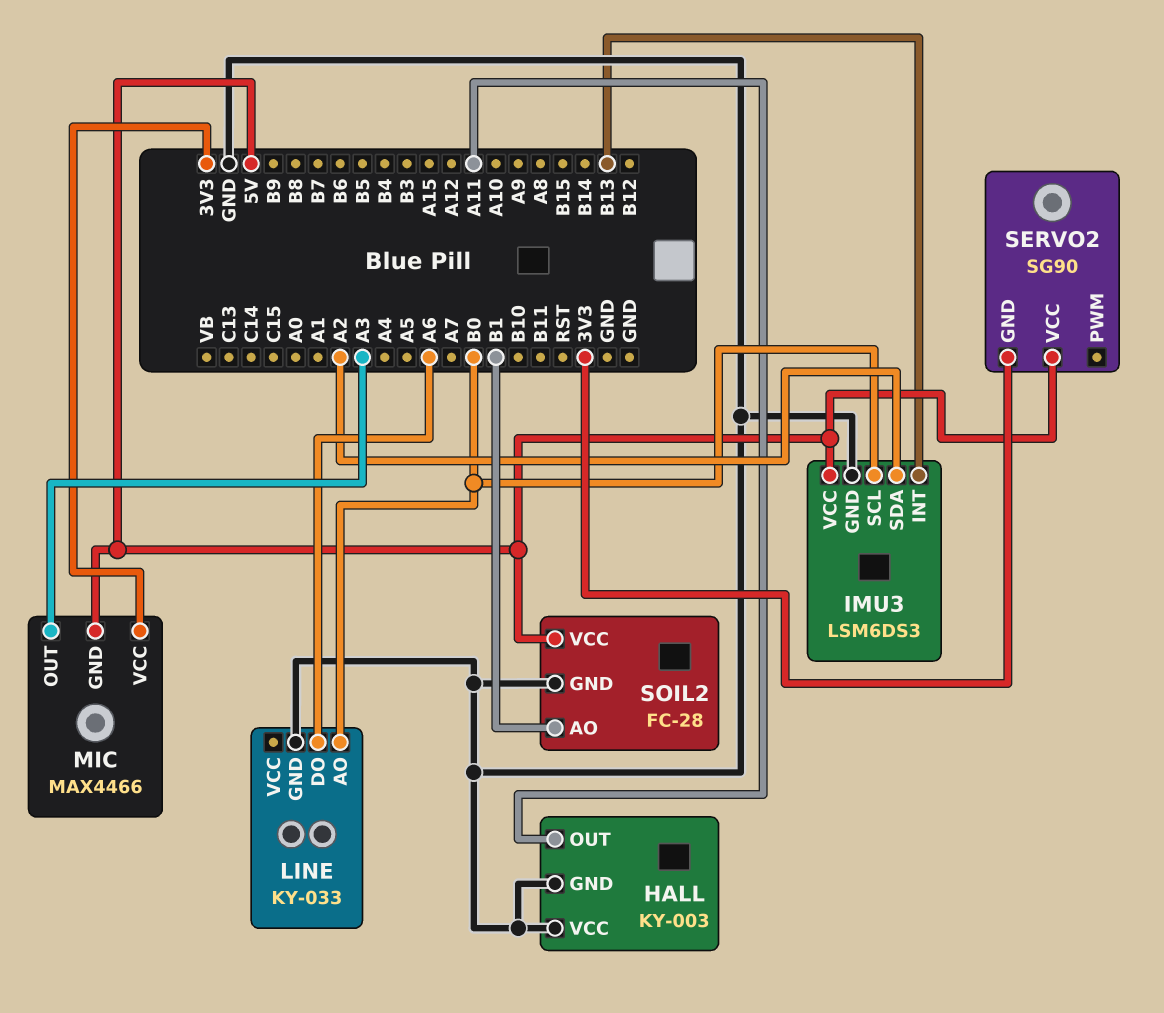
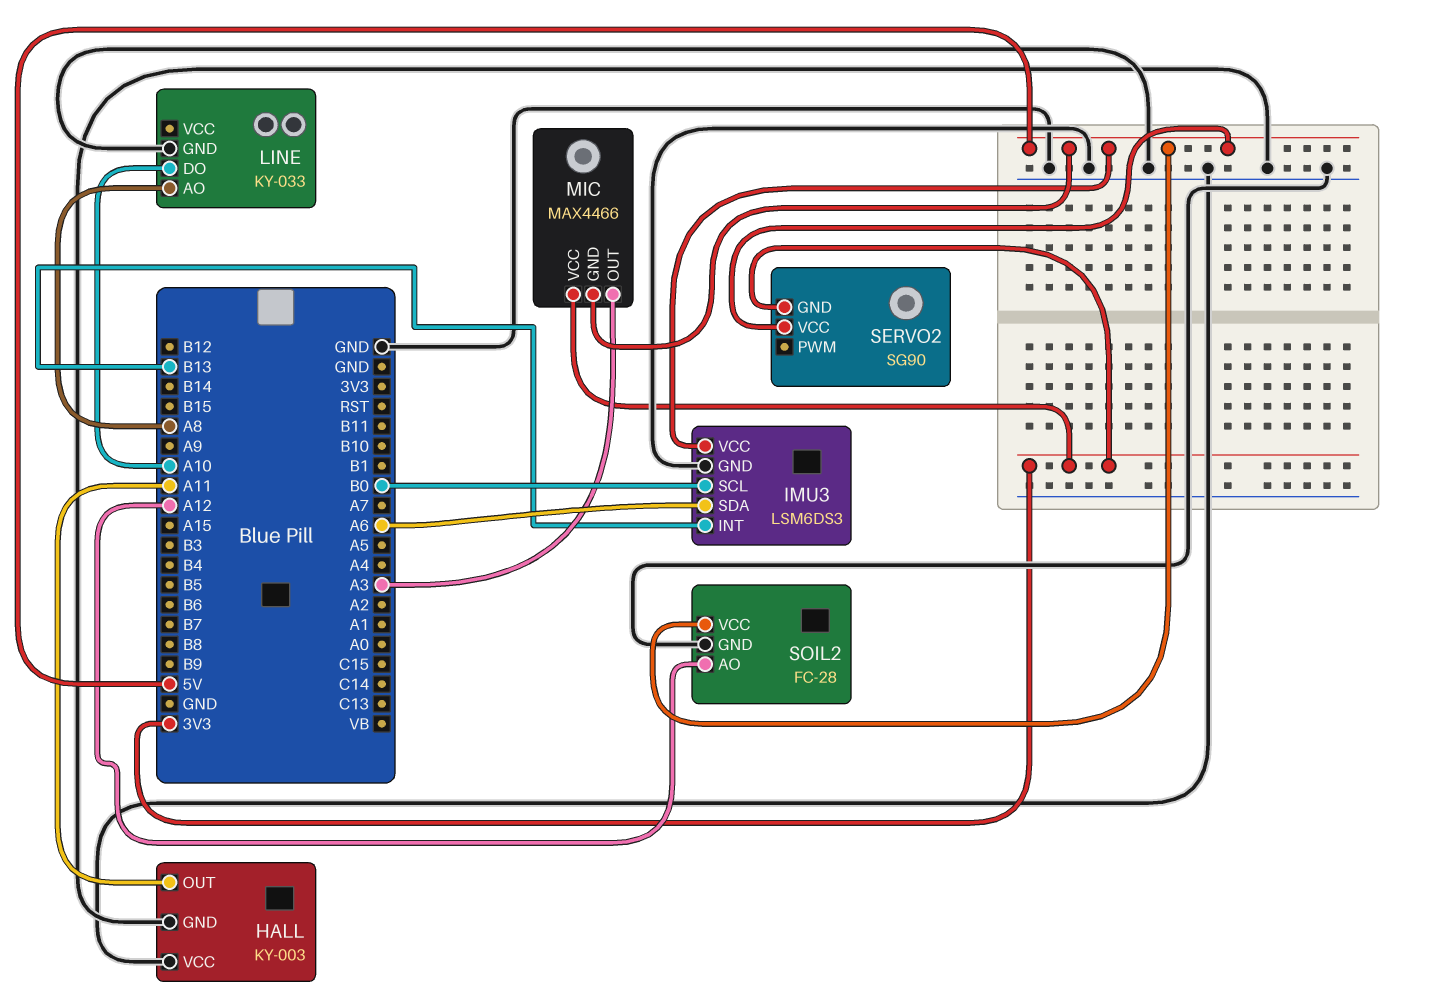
IMU3 pin SDA: A2 -> A6
LINE pin AO: B0 -> A8
LINE pin DO: A6 -> A10
SOIL2 pin AO: B1 -> A12

